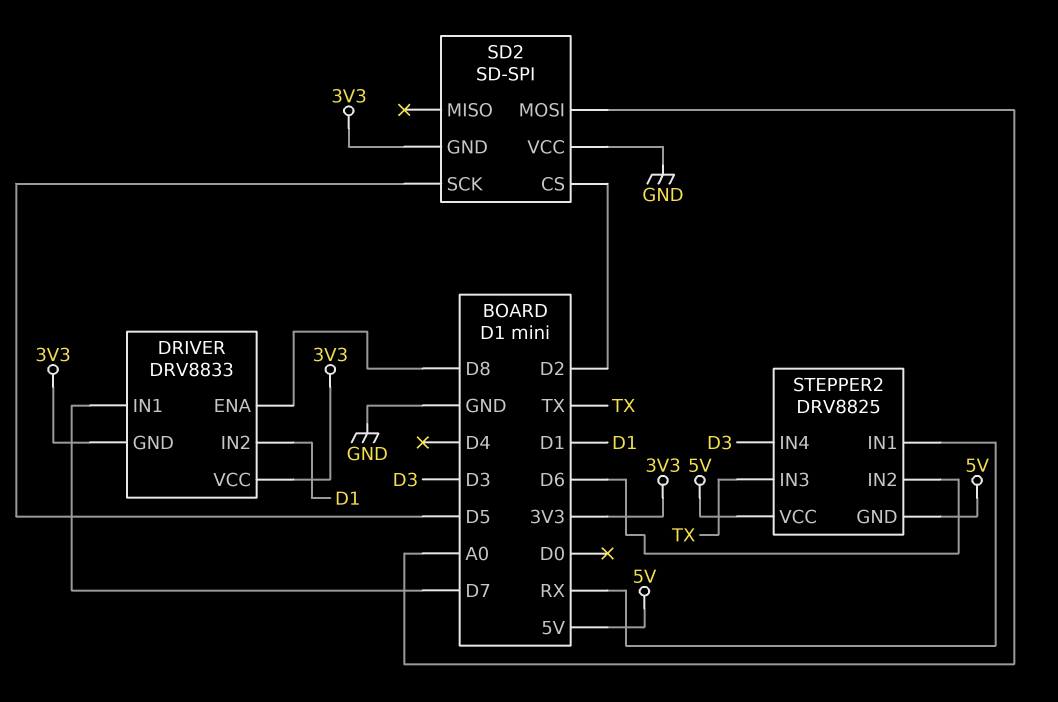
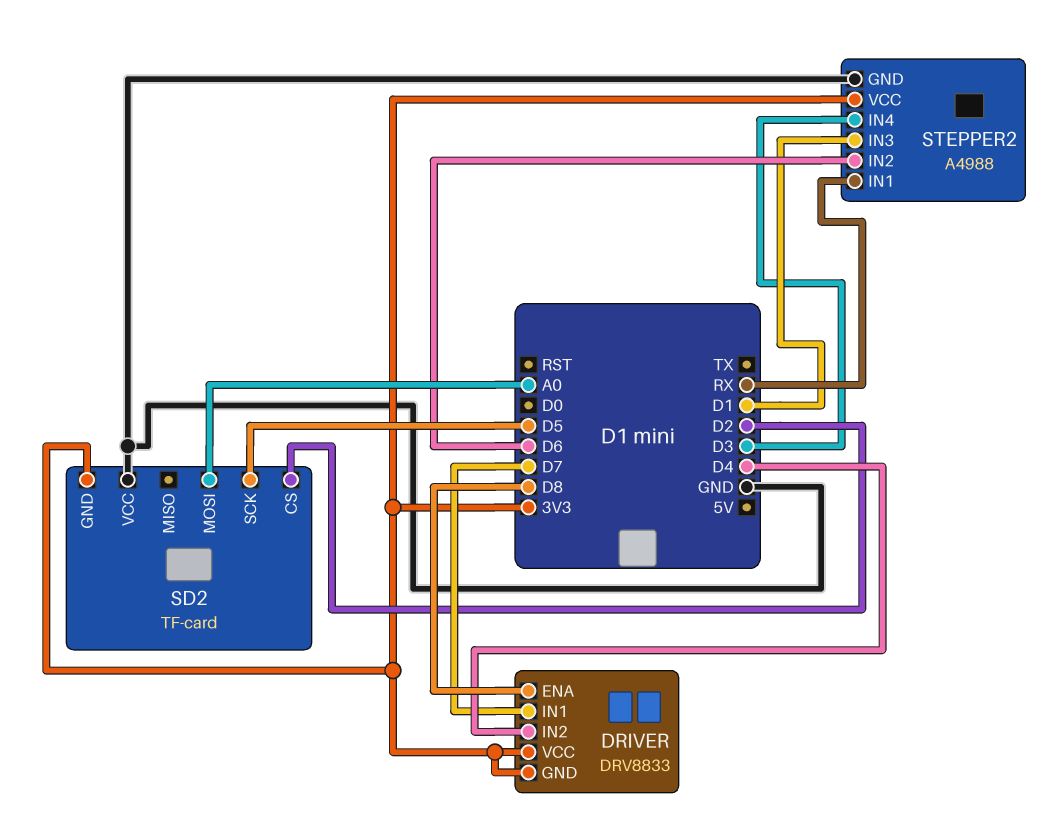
DRIVER pin IN2: D1 -> D4
SD2: SD-SPI -> TF-card
STEPPER2: DRV8825 -> A4988
STEPPER2 pin GND: 5V -> GND
STEPPER2 pin IN3: TX -> D1
STEPPER2 pin VCC: 5V -> 3V3

